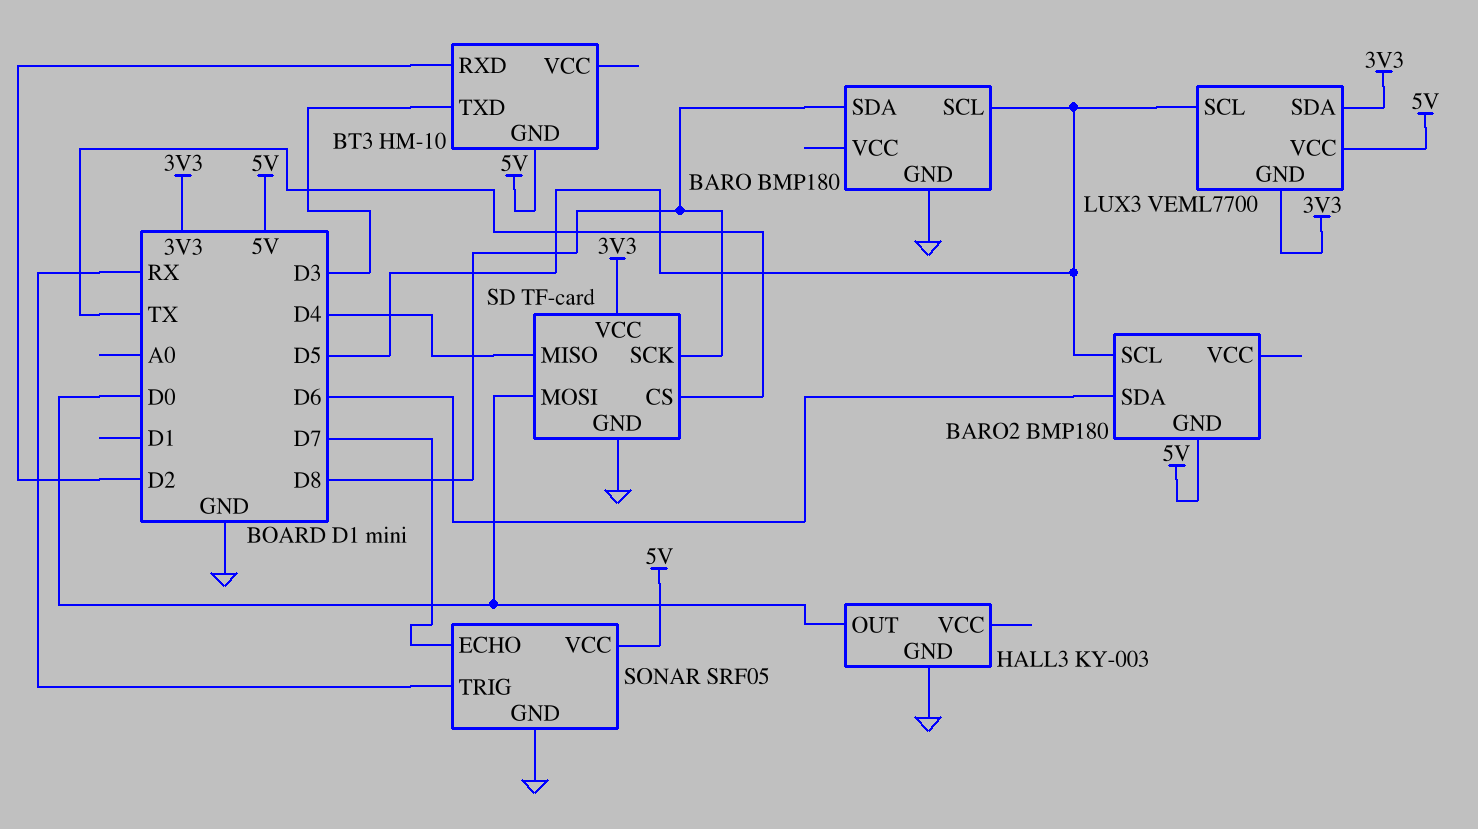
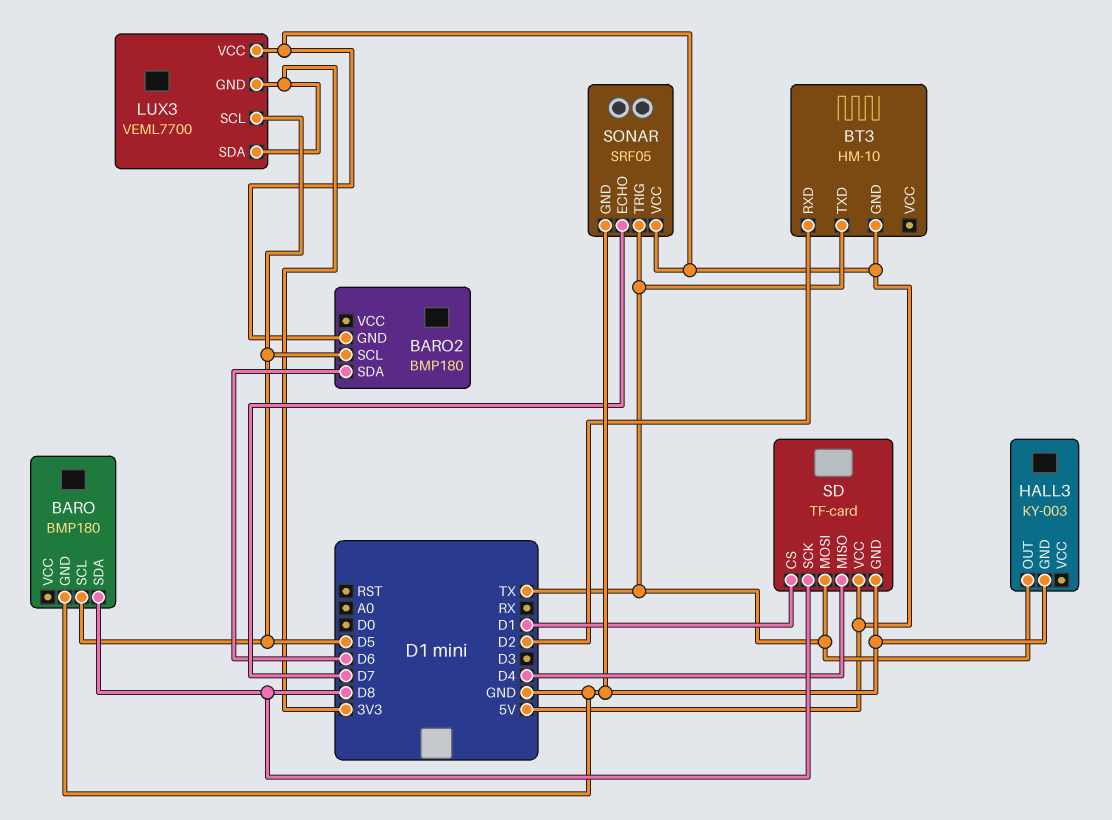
BT3 pin TXD: D3 -> TX
HALL3 pin OUT: D0 -> TX
SD pin CS: TX -> D1
SD pin MOSI: D0 -> TX
SD pin VCC: 3V3 -> 5V
SONAR pin TRIG: RX -> TX

